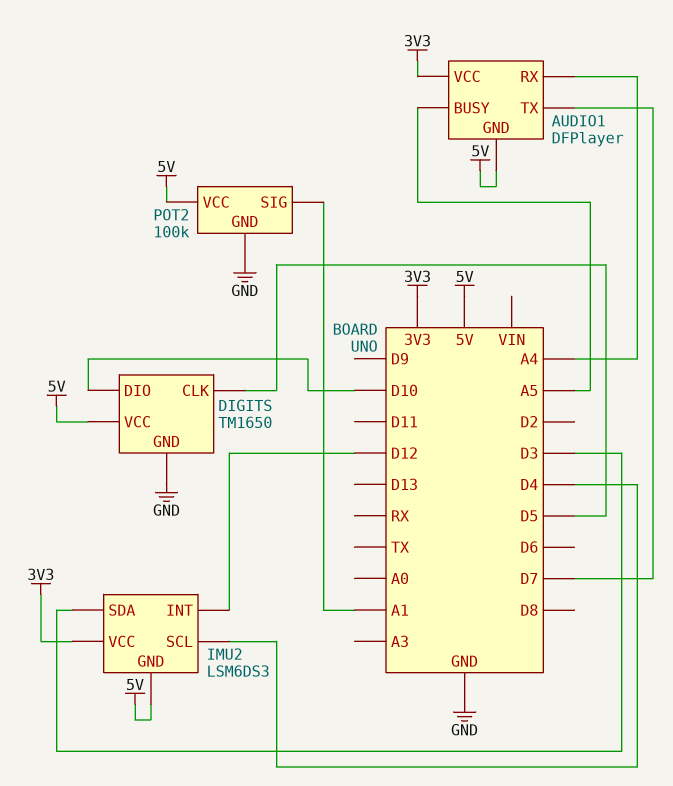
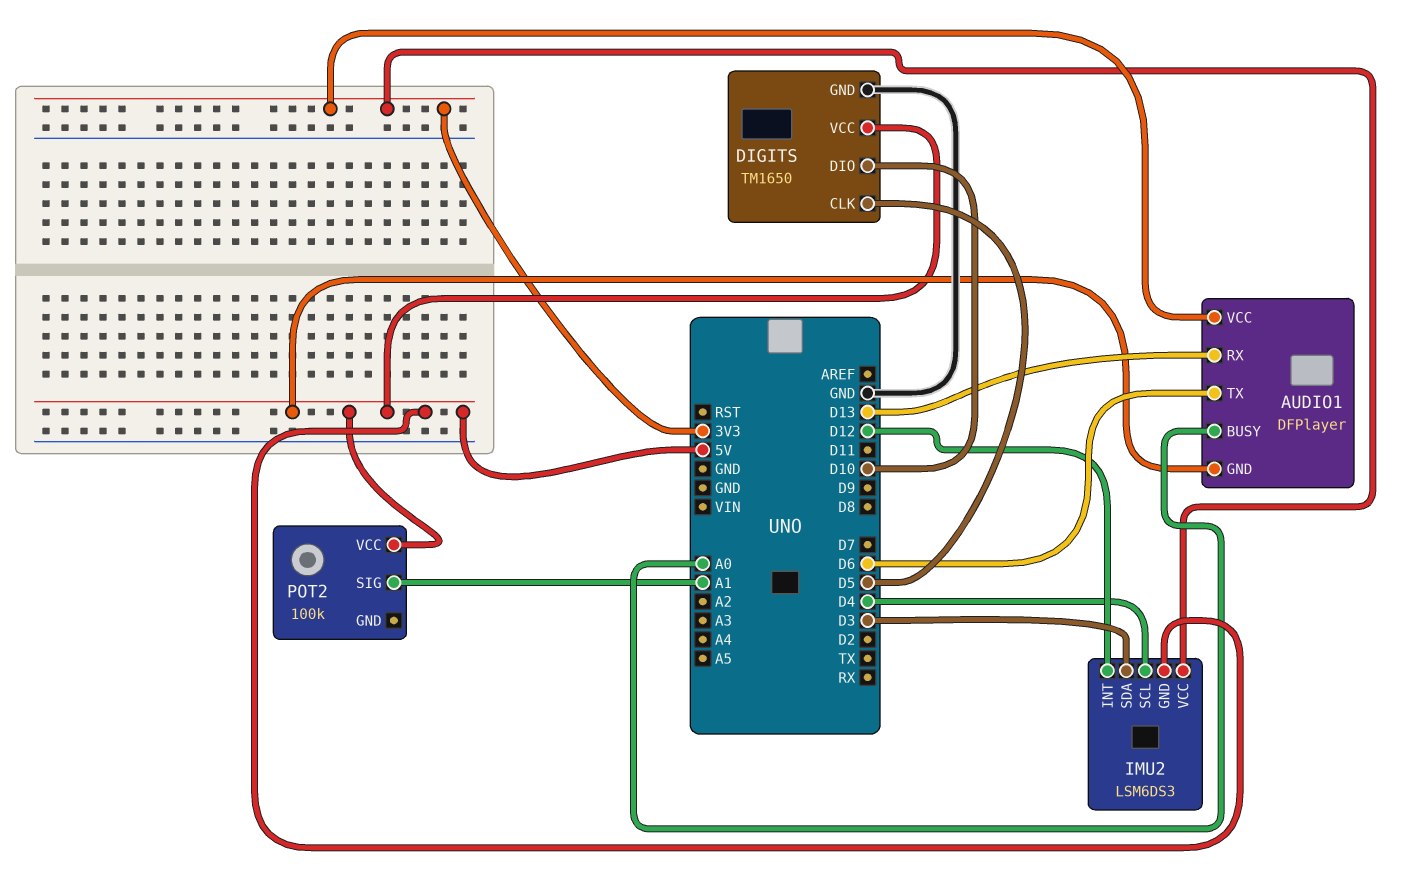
AUDIO1 pin BUSY: A5 -> A0
AUDIO1 pin RX: A4 -> D13
AUDIO1 pin TX: D7 -> D6
POT2 pin GND: GND -> none

